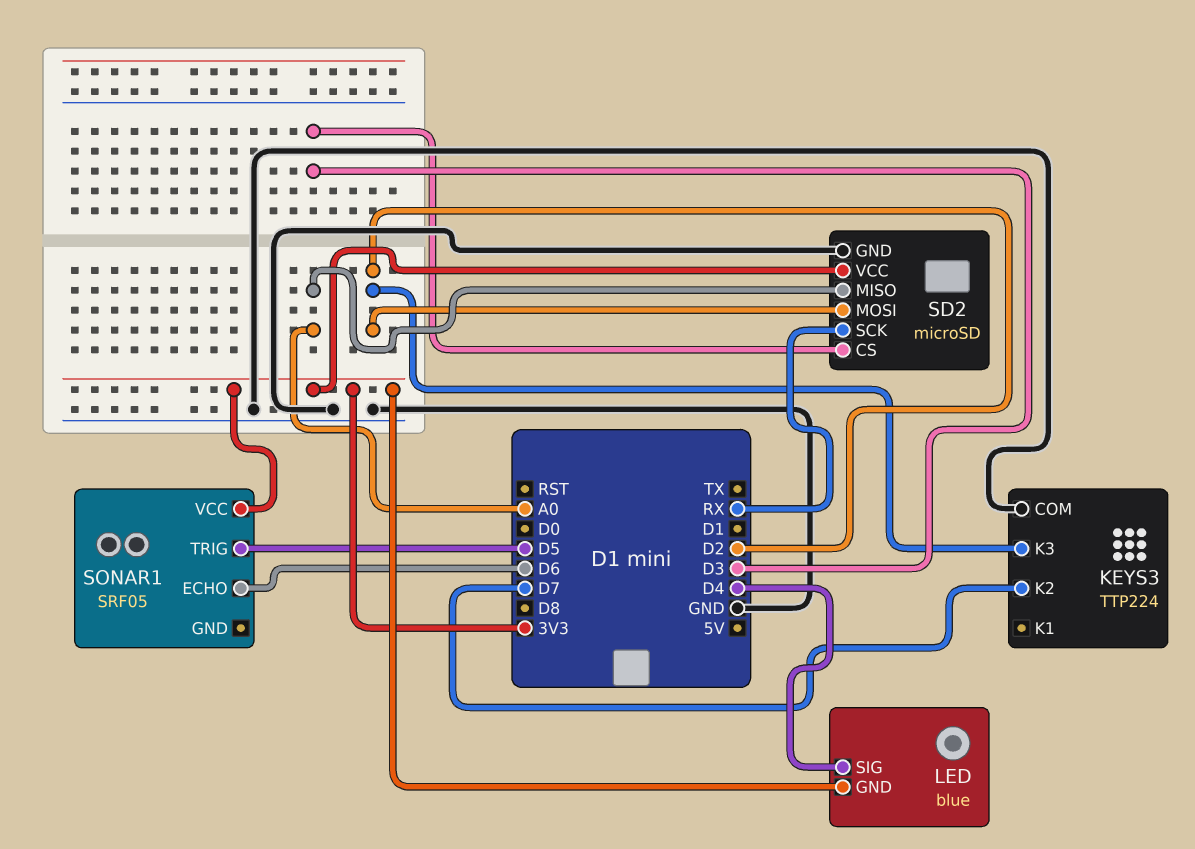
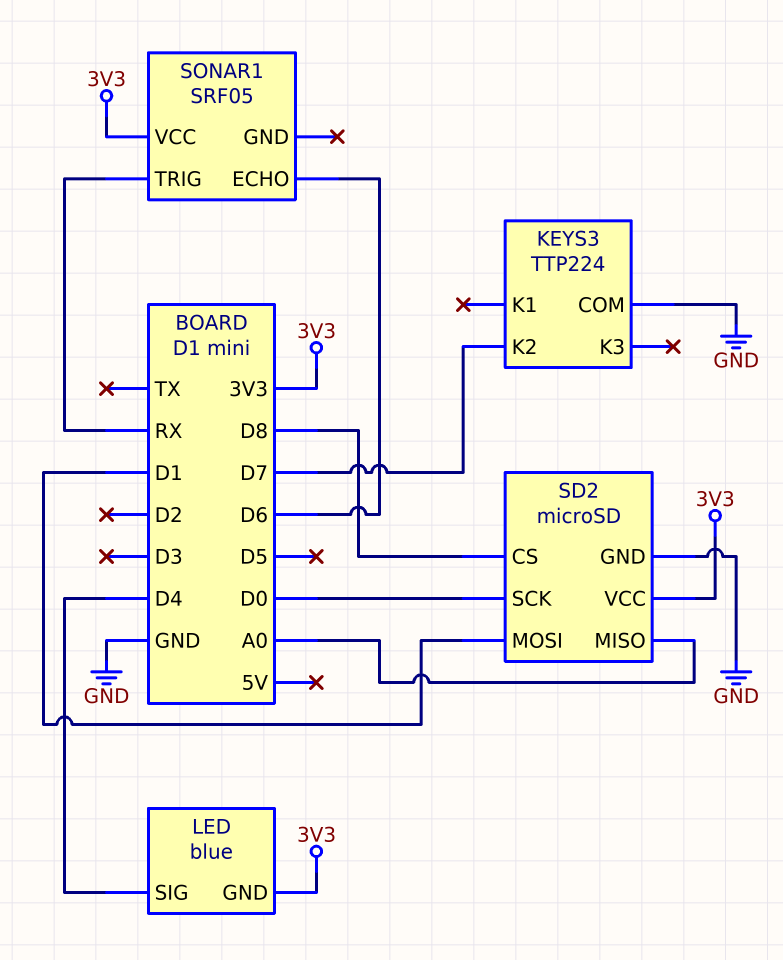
KEYS3 pin K3: D2 -> none
SD2 pin CS: D3 -> D8
SD2 pin MOSI: D2 -> D1
SD2 pin SCK: RX -> D0
SONAR1 pin TRIG: D5 -> RX

